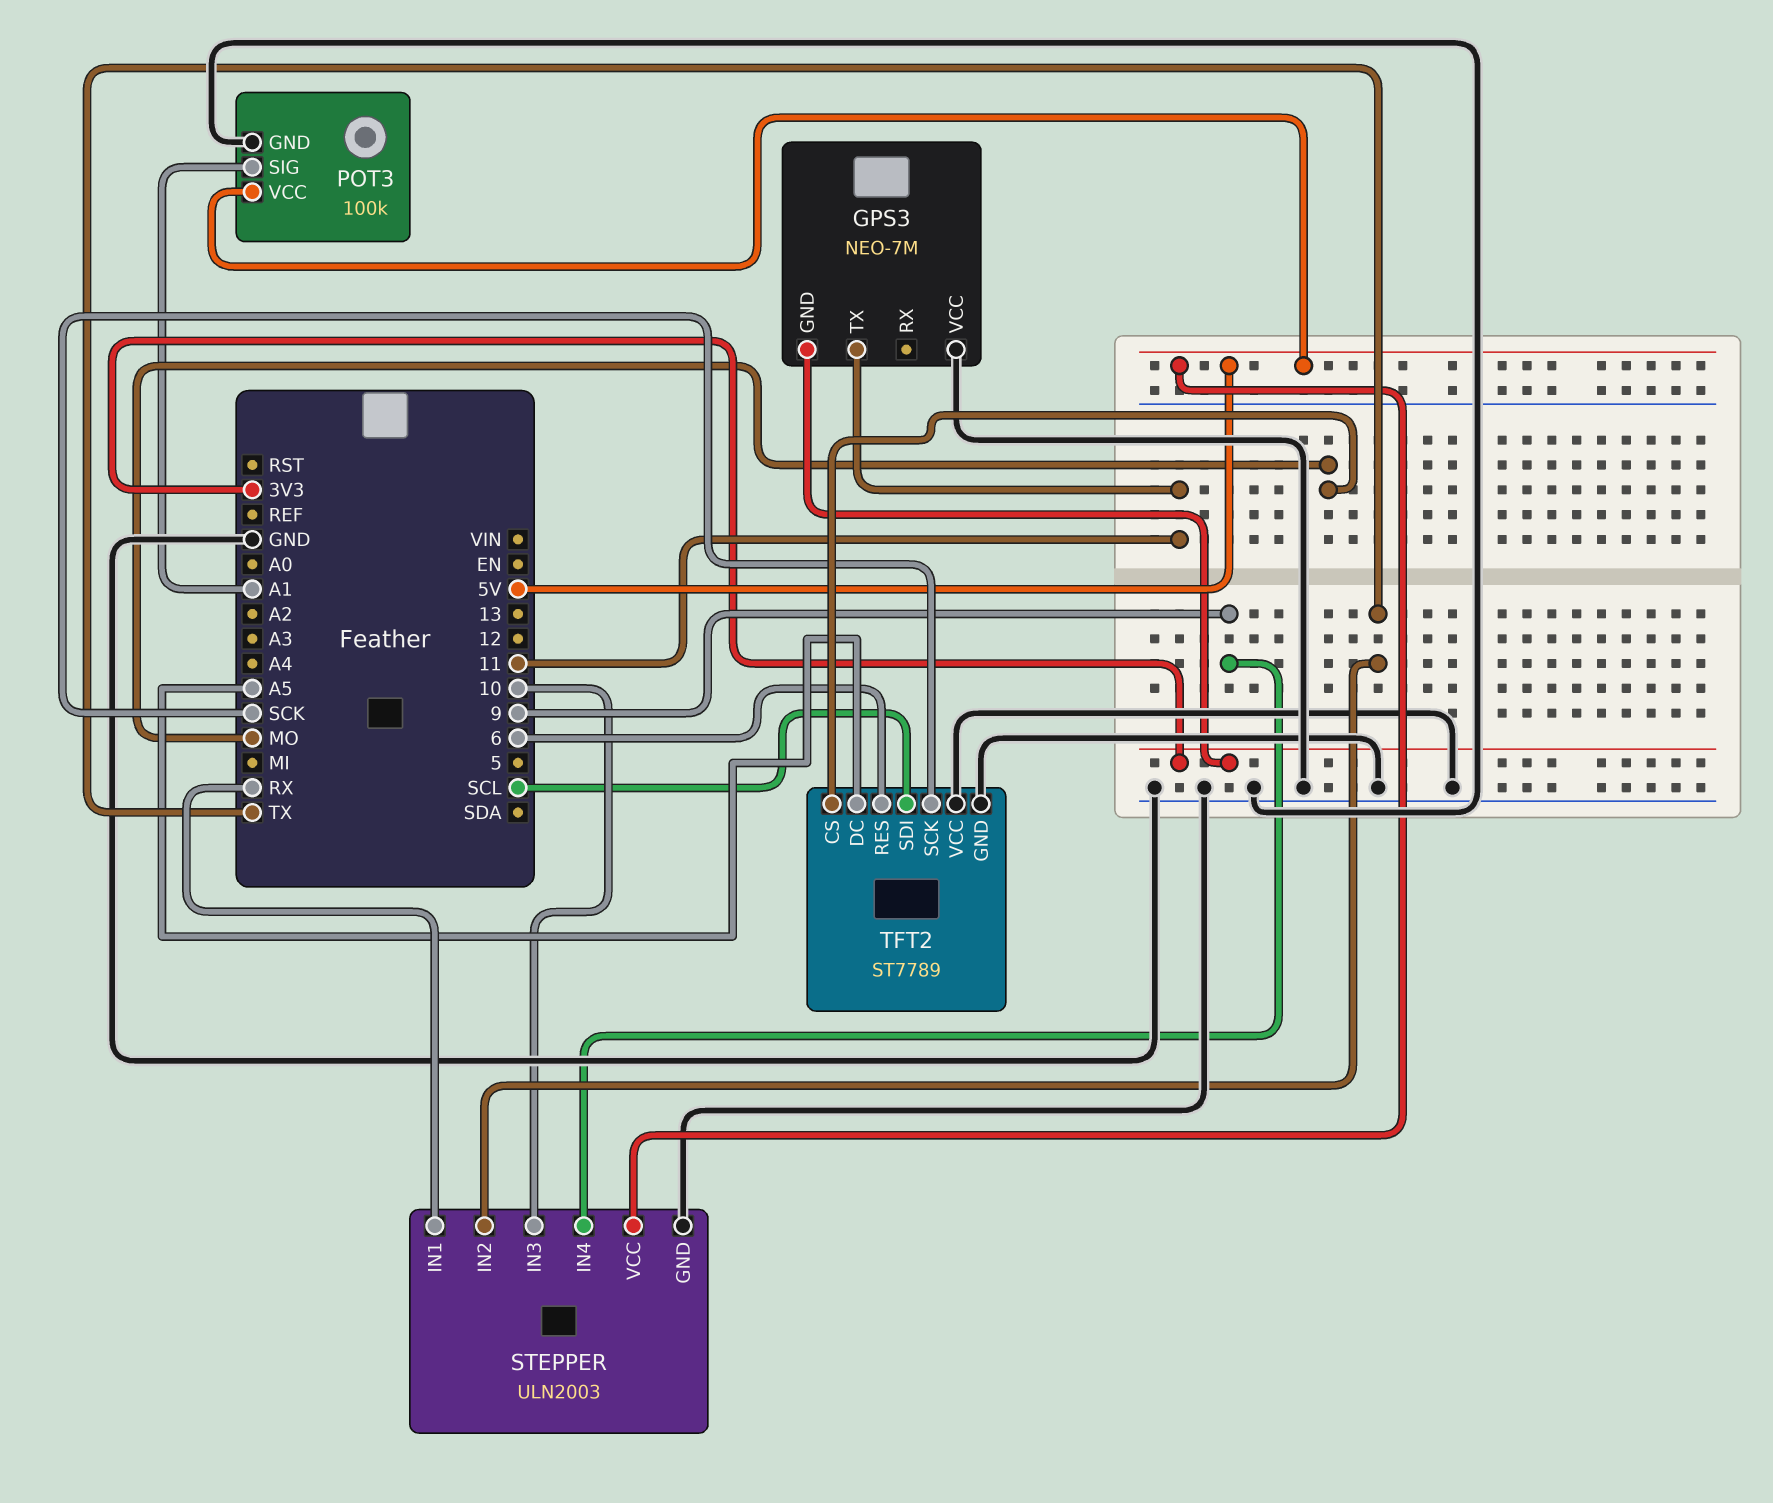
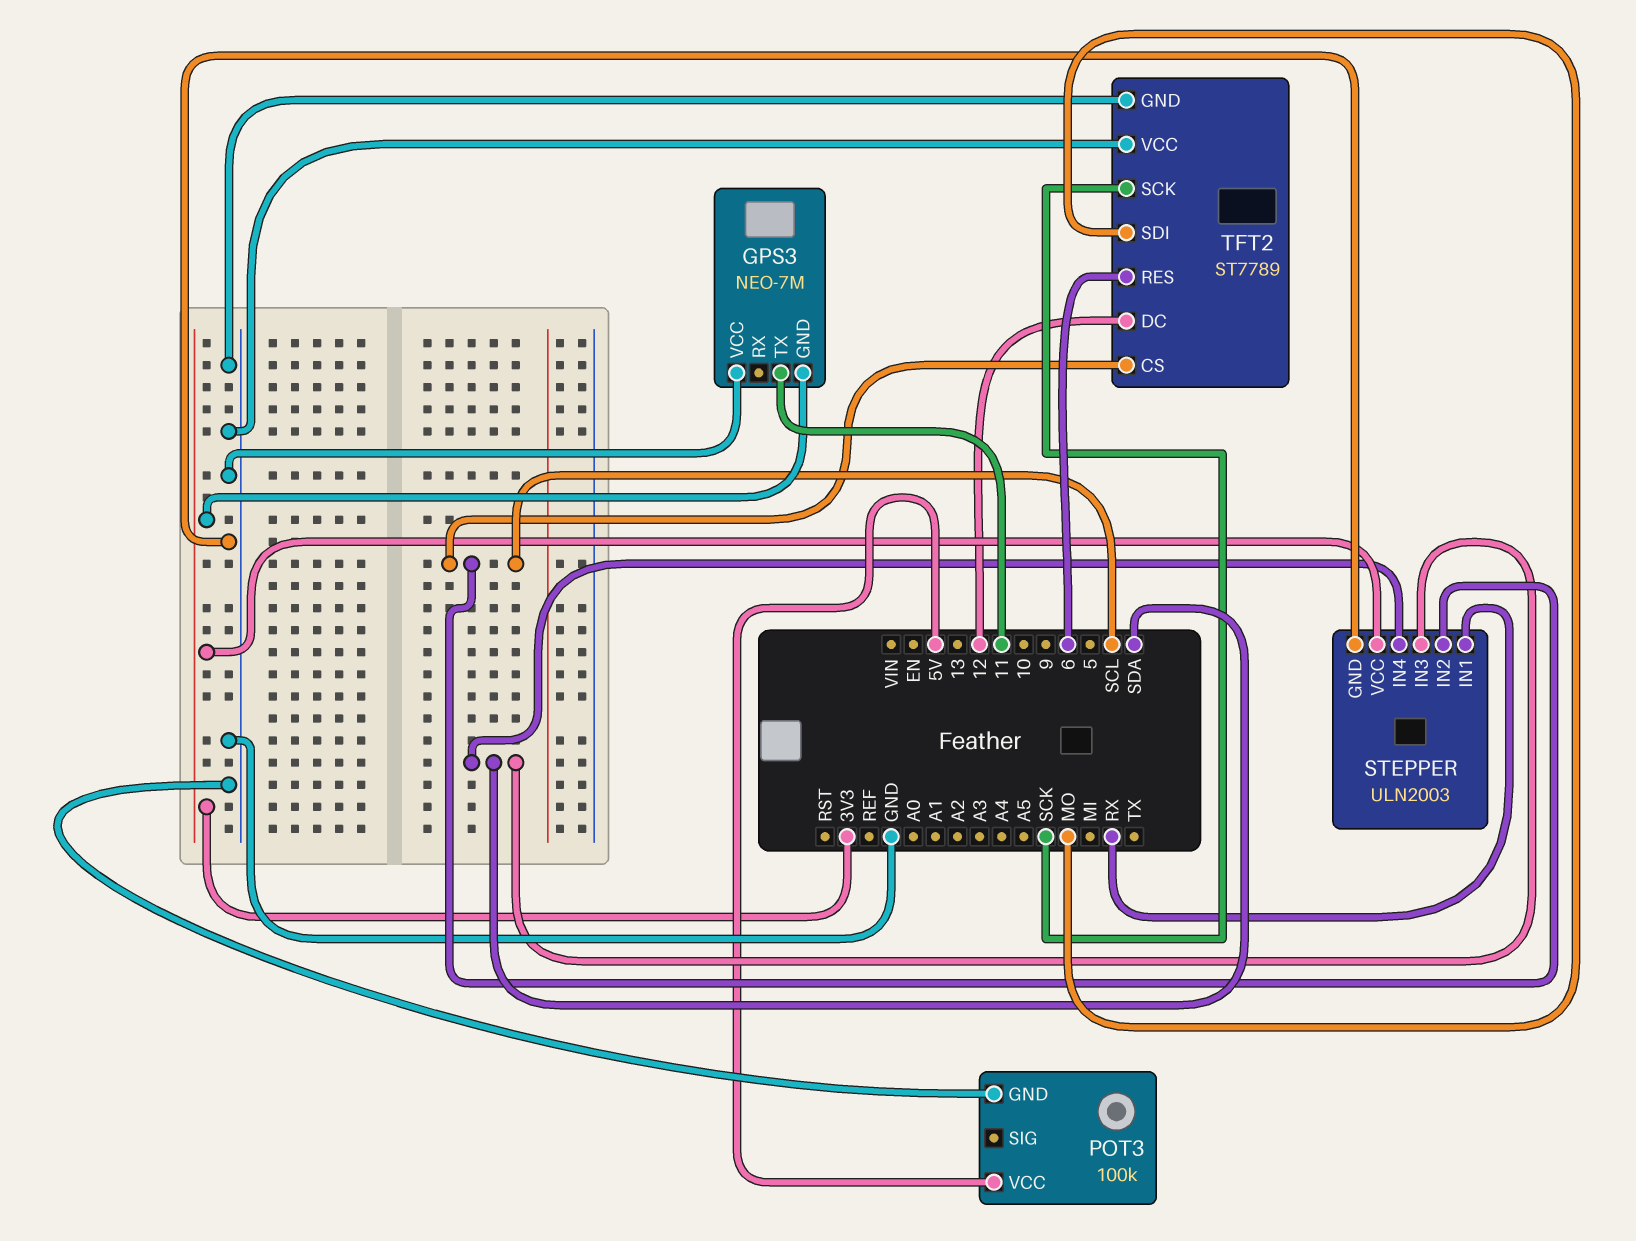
POT3 pin SIG: A1 -> none
STEPPER pin IN2: TX -> SCL
STEPPER pin IN3: 10 -> SDA
STEPPER pin IN4: 9 -> SDA
STEPPER pin VCC: 5V -> 3V3
TFT2 pin CS: MO -> SCL
TFT2 pin DC: A5 -> 12
TFT2 pin SDI: SCL -> MO

